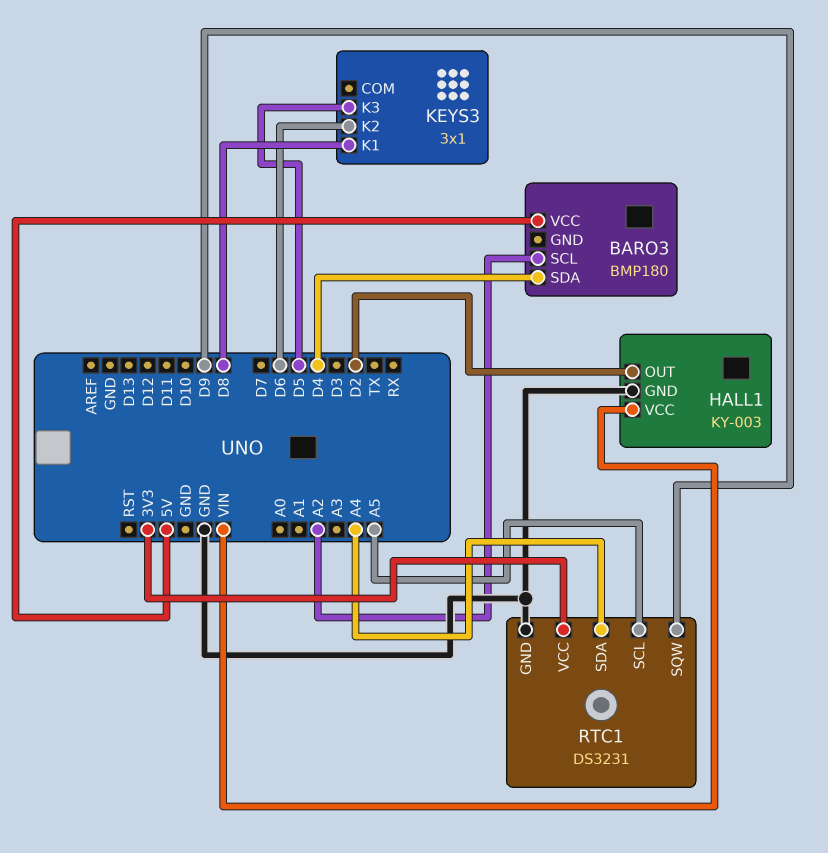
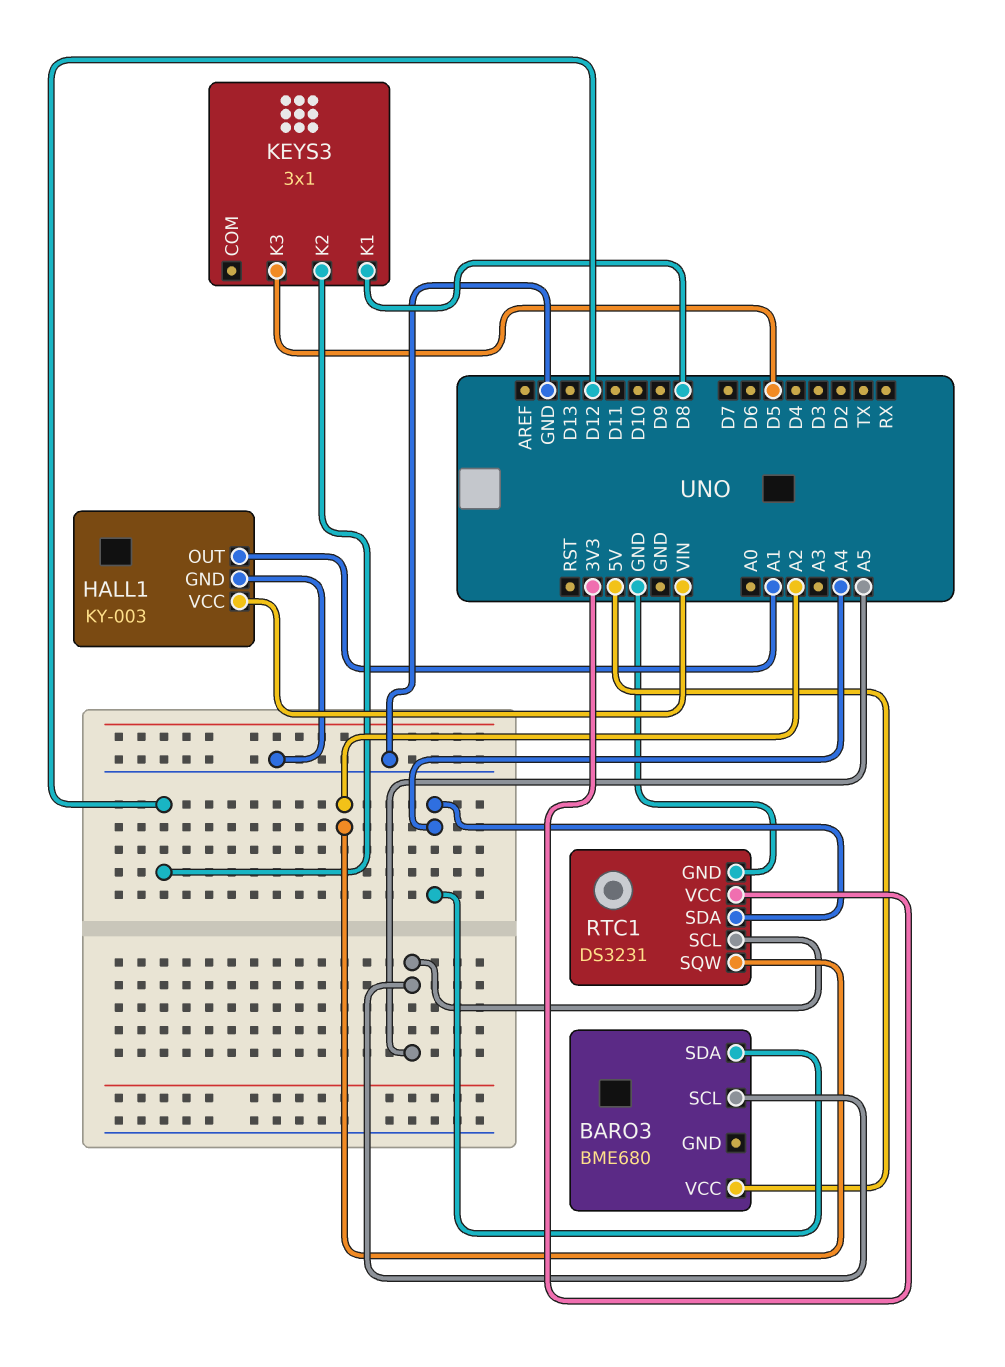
BARO3: BMP180 -> BME680
BARO3 pin SCL: A2 -> A5
BARO3 pin SDA: D4 -> A4
HALL1 pin OUT: D2 -> A1
KEYS3 pin K2: D6 -> D12
RTC1 pin SQW: D9 -> A2

